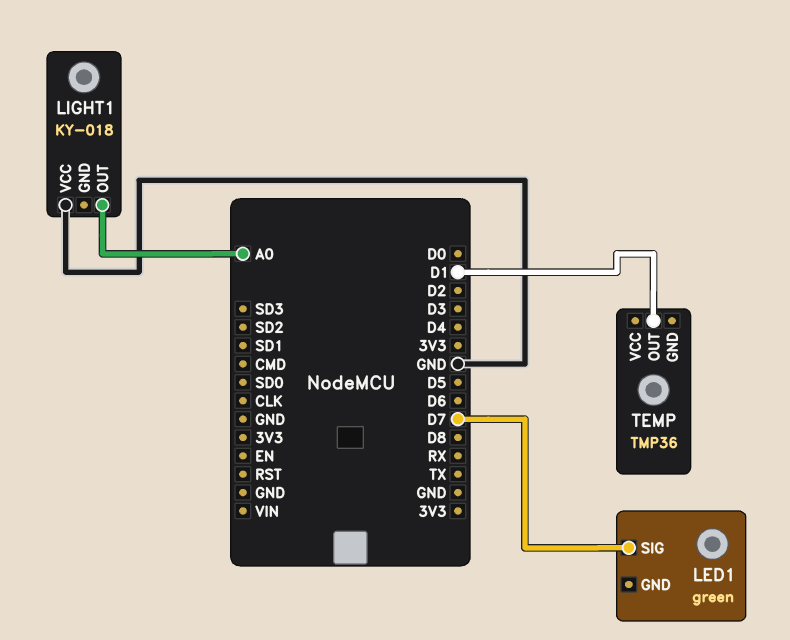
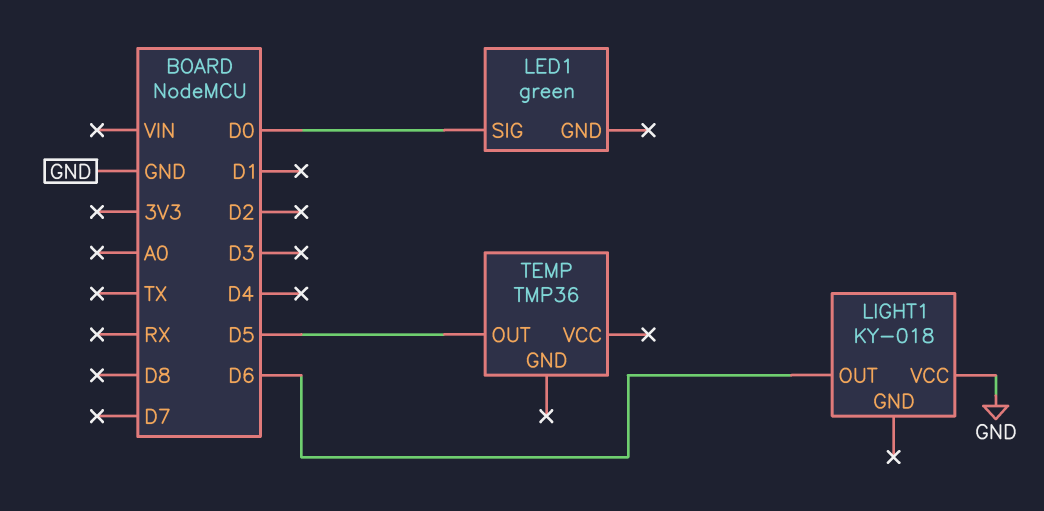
LED1 pin SIG: D7 -> D0
LIGHT1 pin OUT: A0 -> D6
TEMP pin OUT: D1 -> D5

